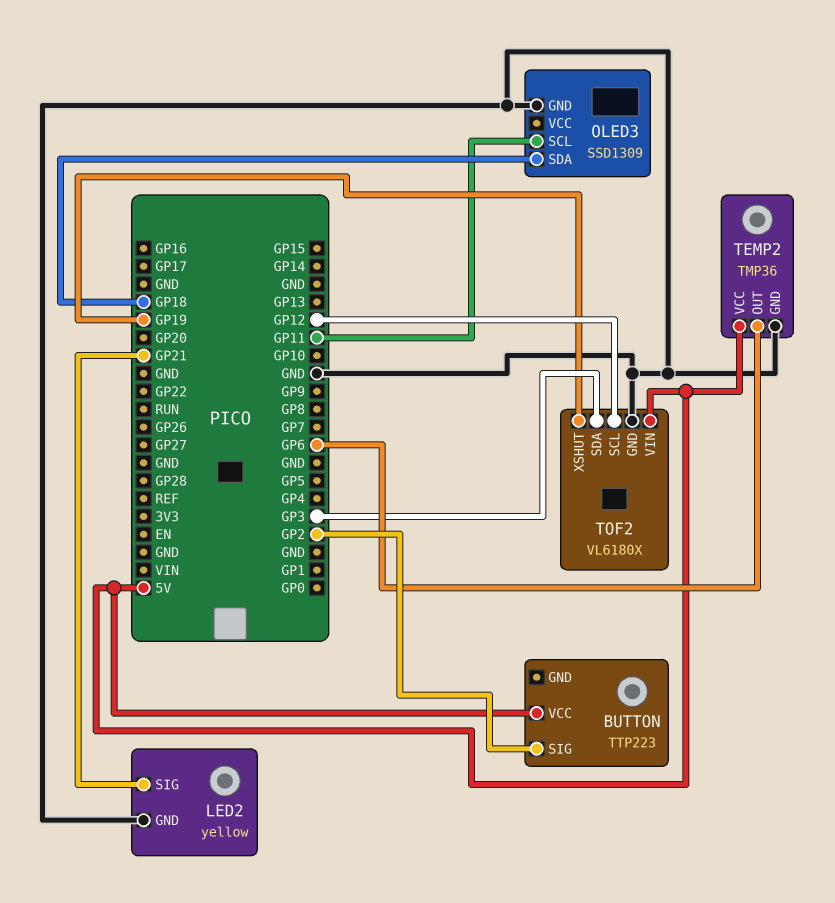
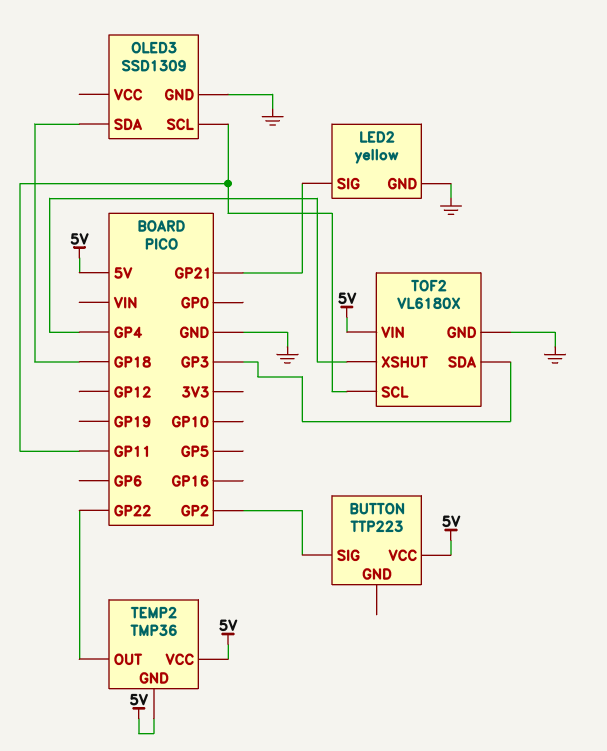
TEMP2 pin GND: GND -> 5V
TEMP2 pin OUT: GP6 -> GP22
TOF2 pin SCL: GP12 -> GP11
TOF2 pin XSHUT: GP19 -> GP4

